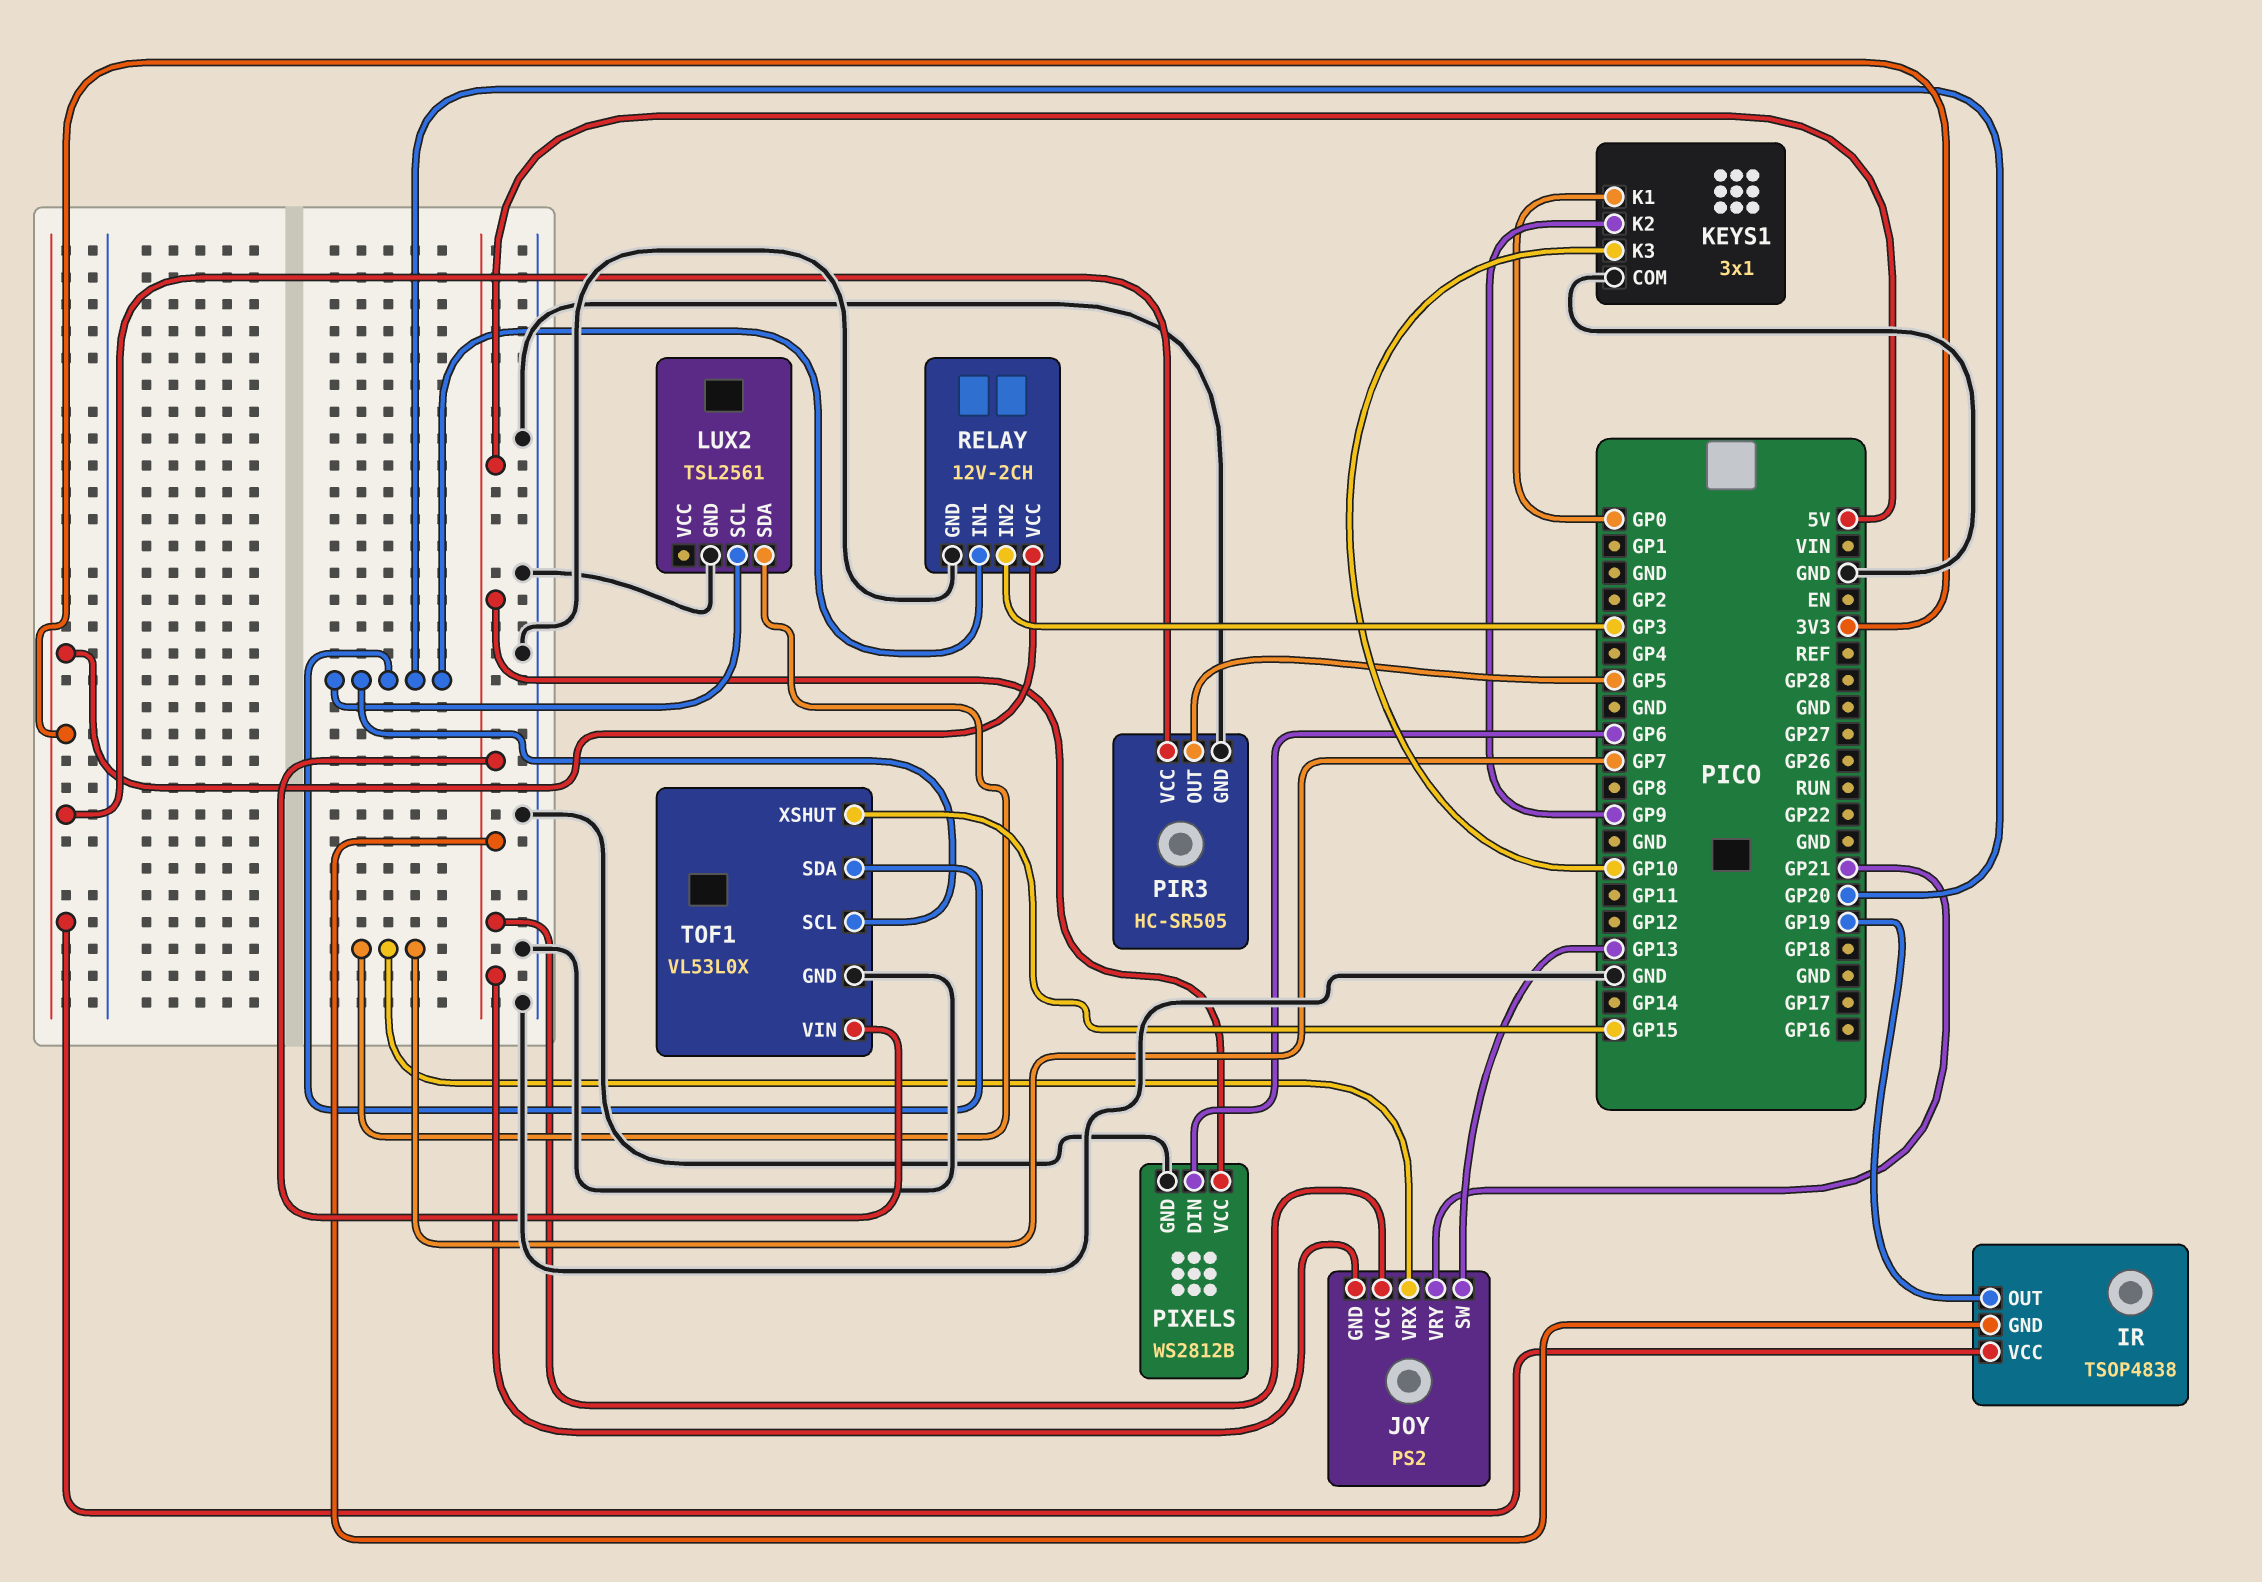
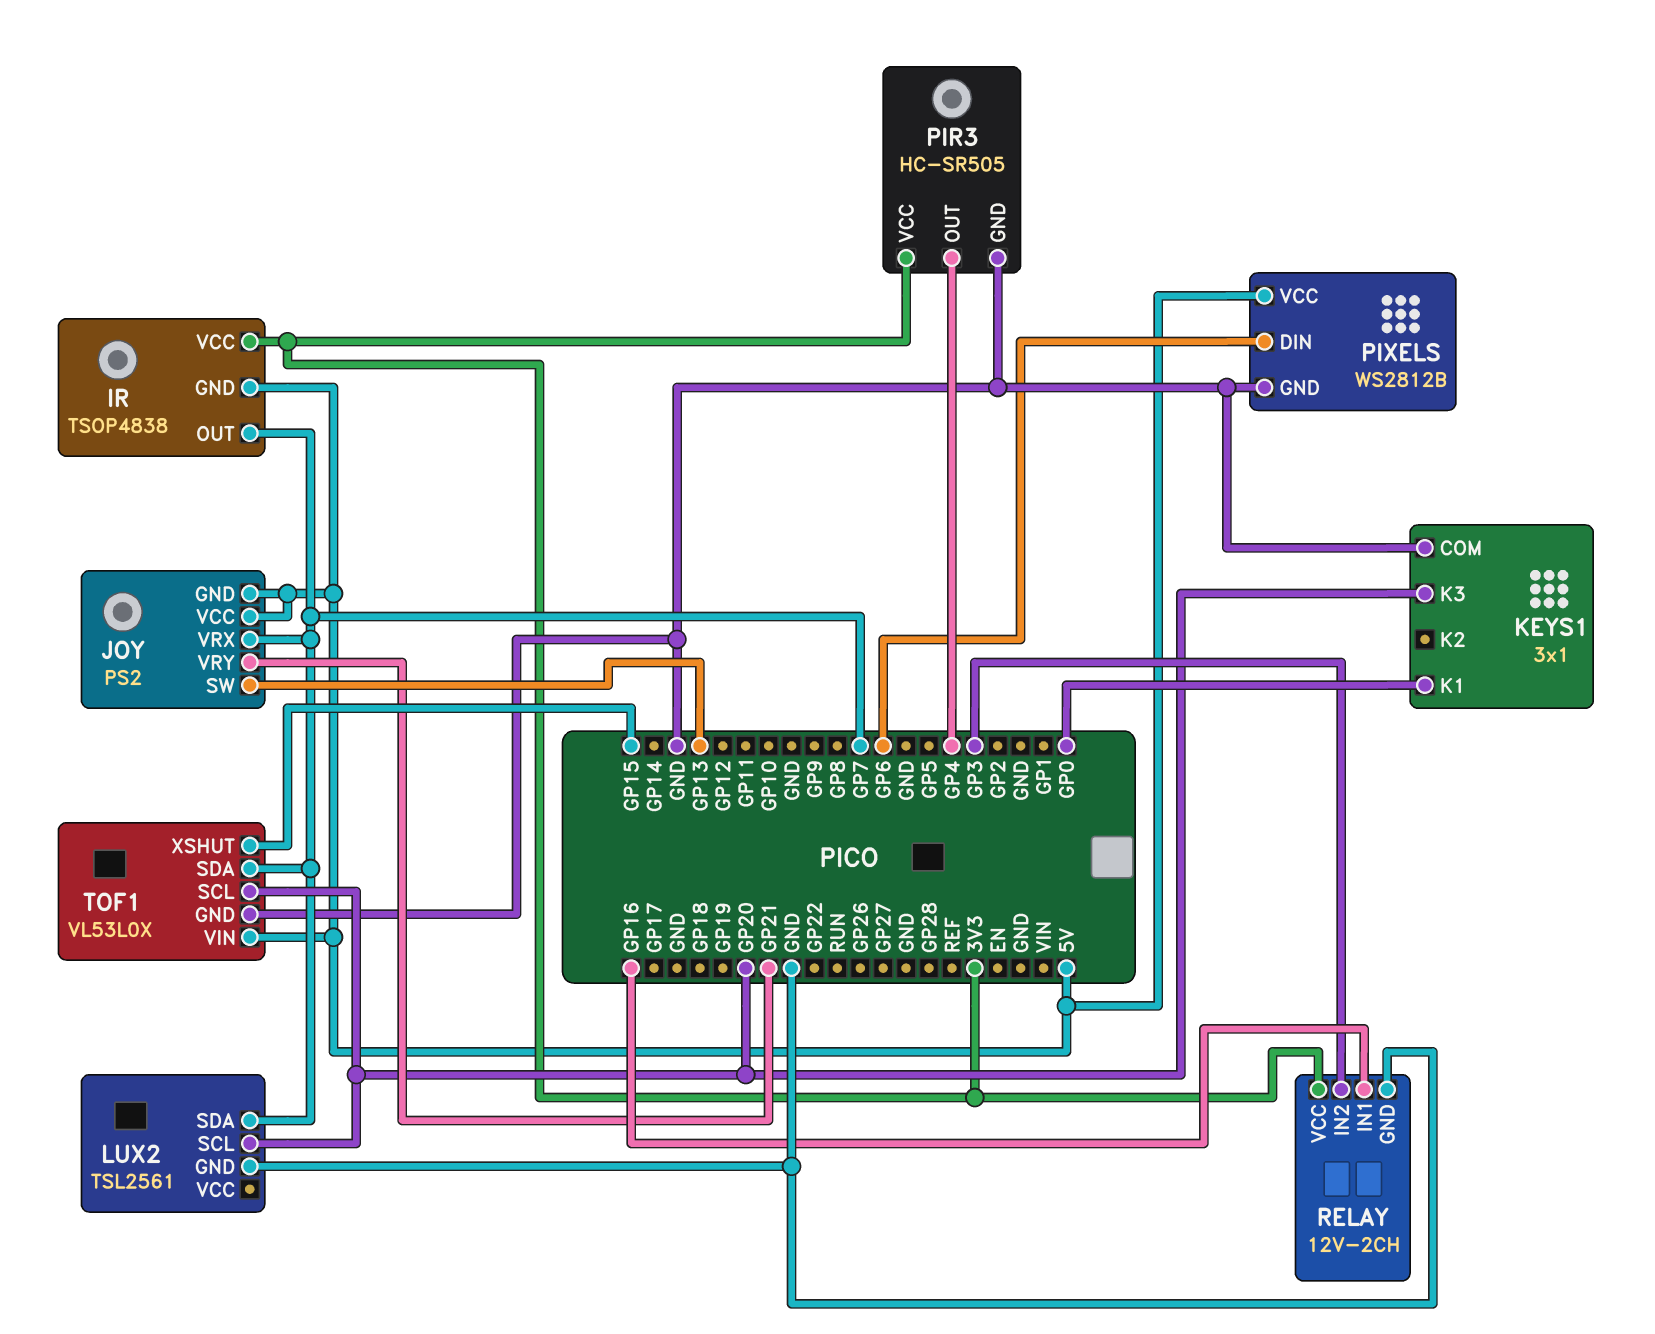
IR pin OUT: GP19 -> GP7
KEYS1 pin K2: GP9 -> none
KEYS1 pin K3: GP10 -> GP20
PIR3 pin OUT: GP5 -> GP4
RELAY pin IN1: GP20 -> GP16
TOF1 pin SDA: GP20 -> GP7

